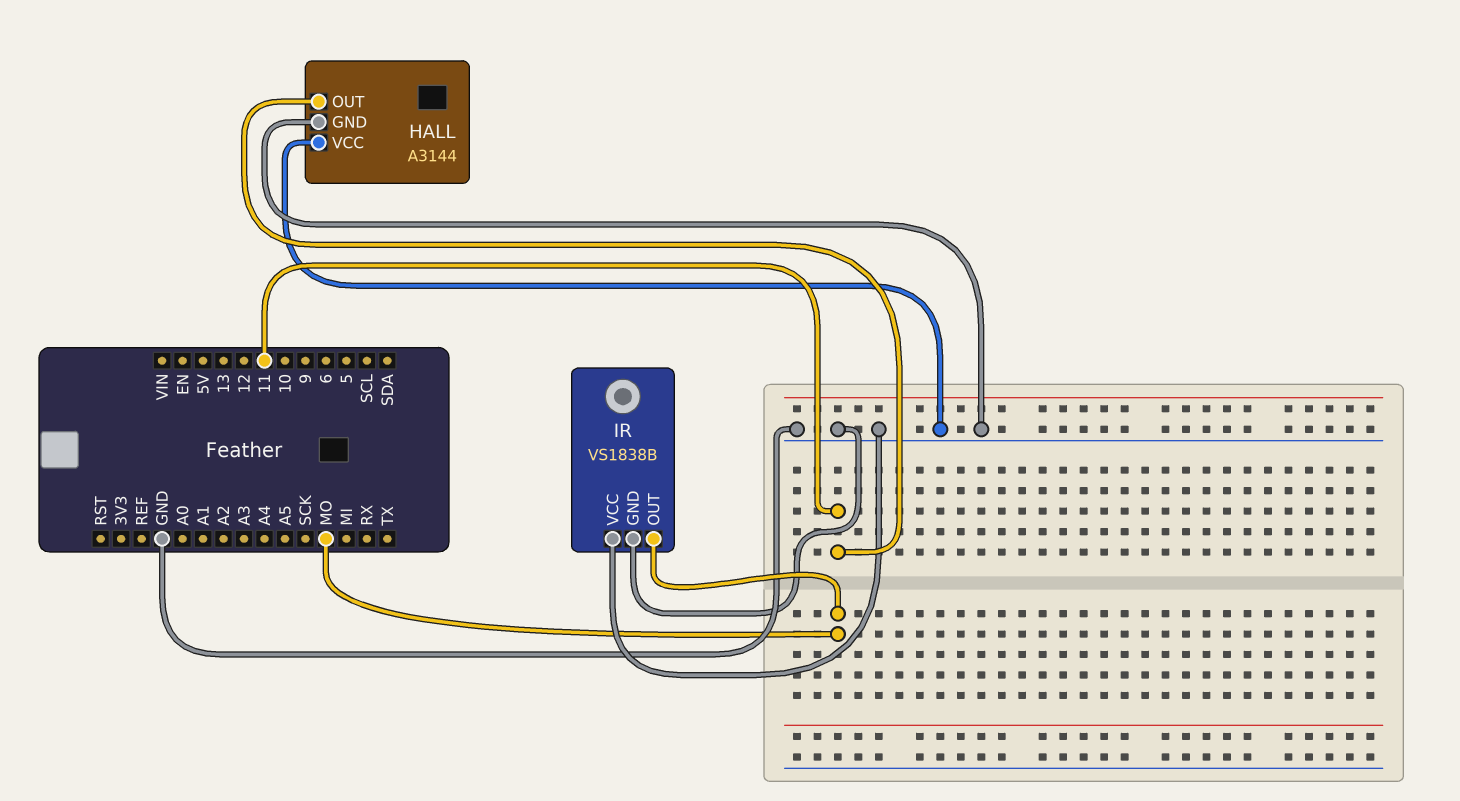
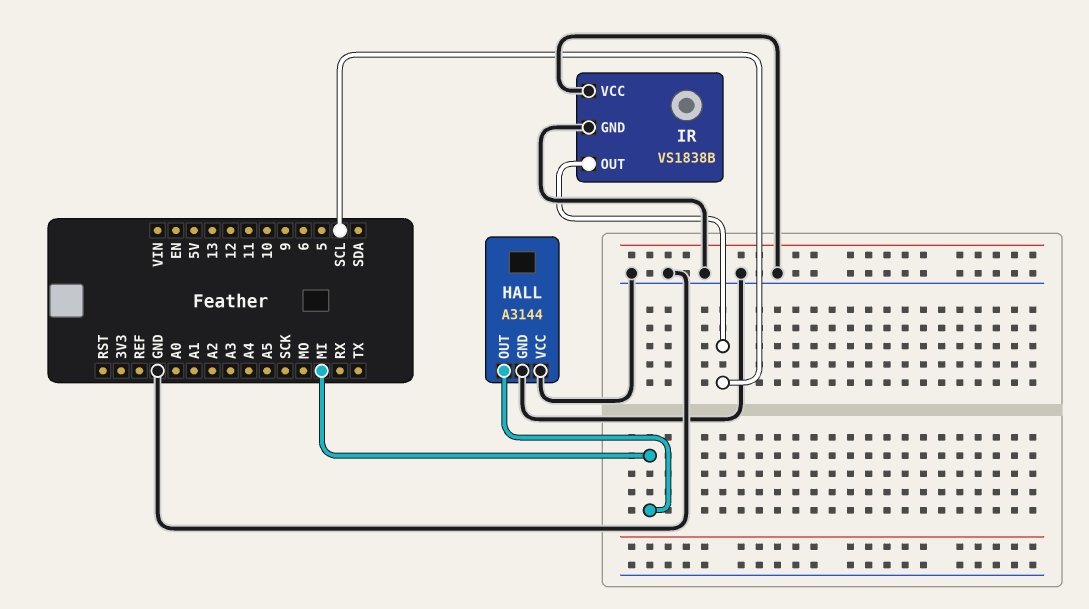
HALL pin OUT: 11 -> MI
IR pin OUT: MO -> SCL

